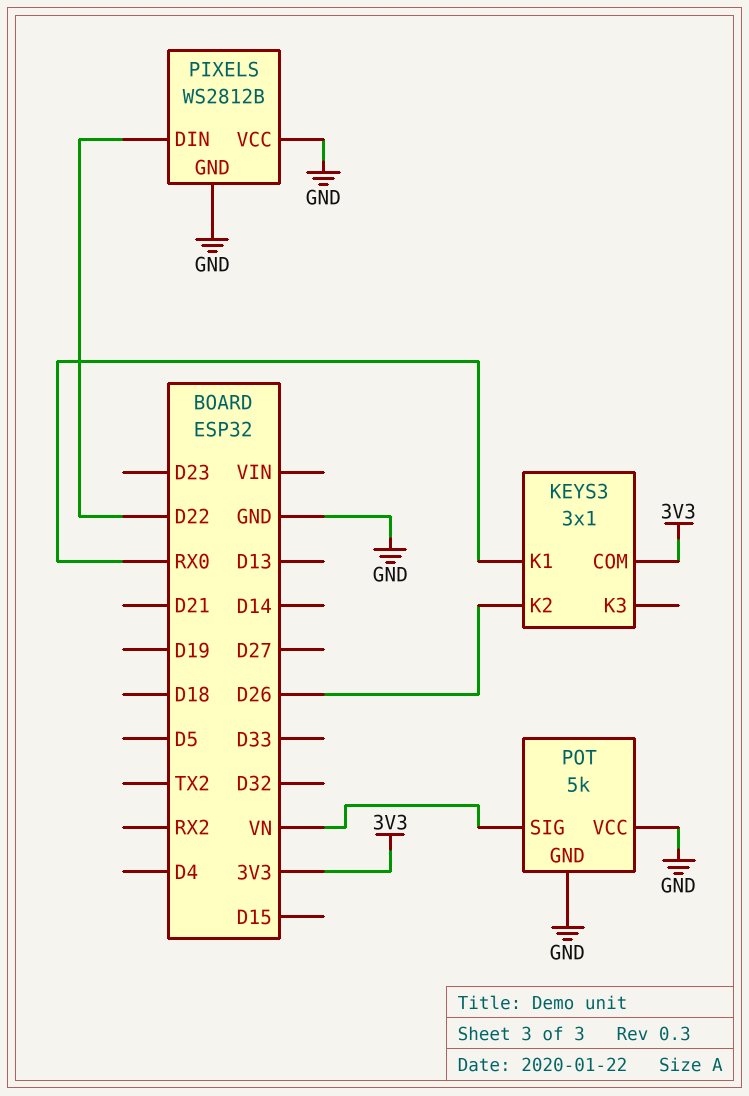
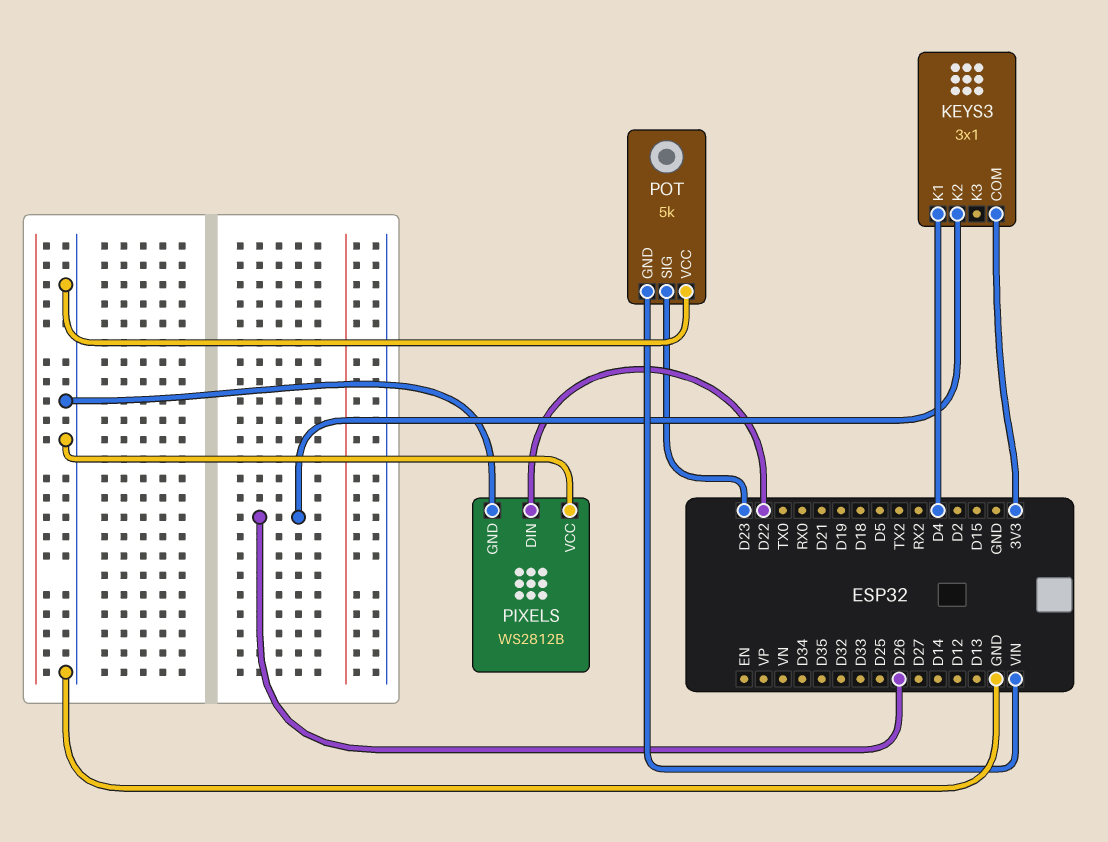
KEYS3 pin K1: RX0 -> D4
POT pin GND: GND -> VIN
POT pin SIG: VN -> D23

